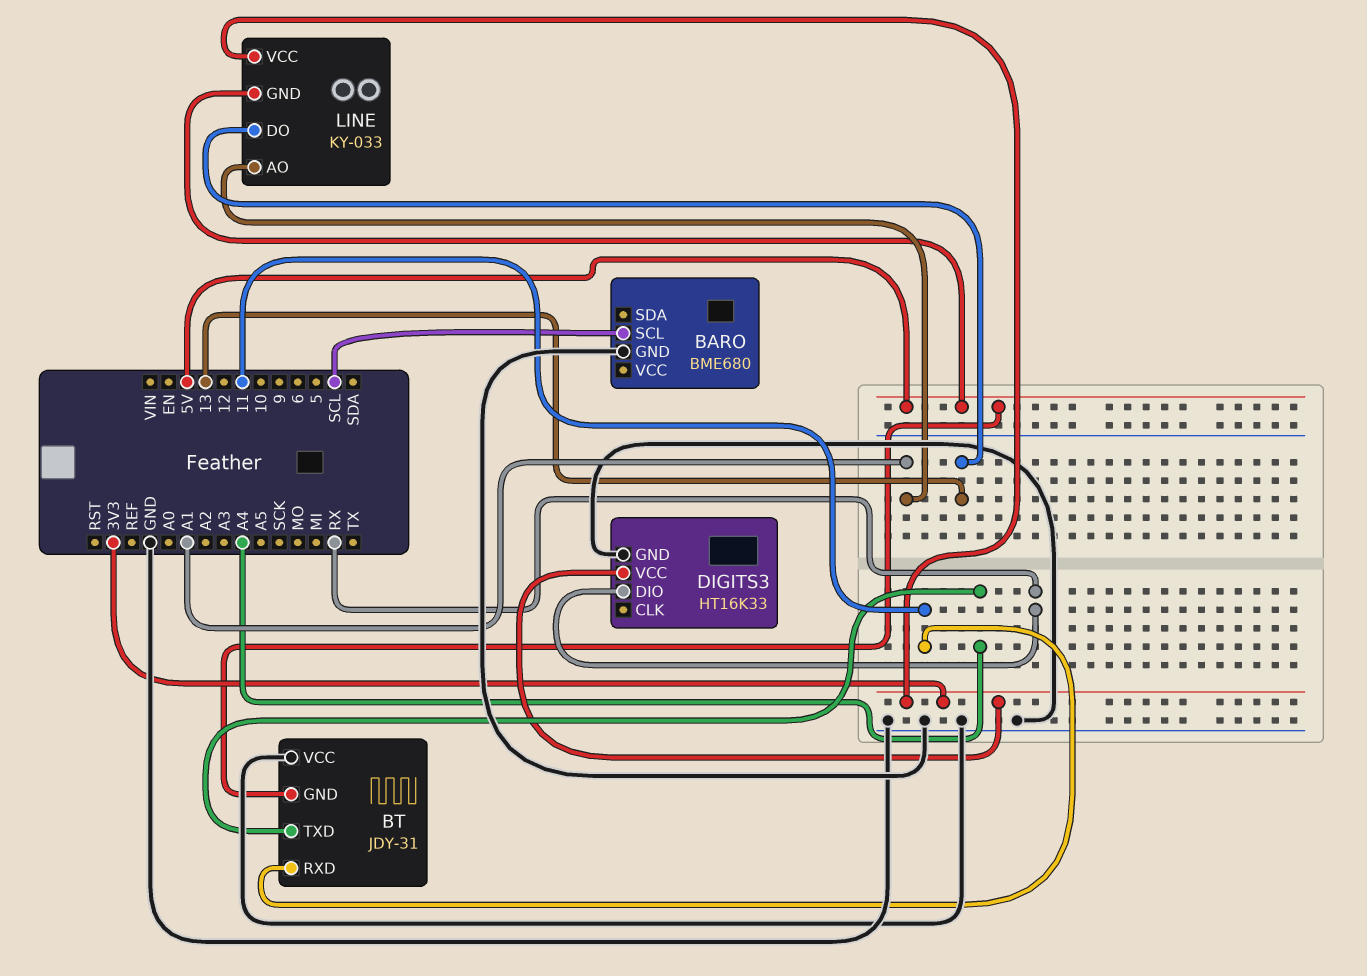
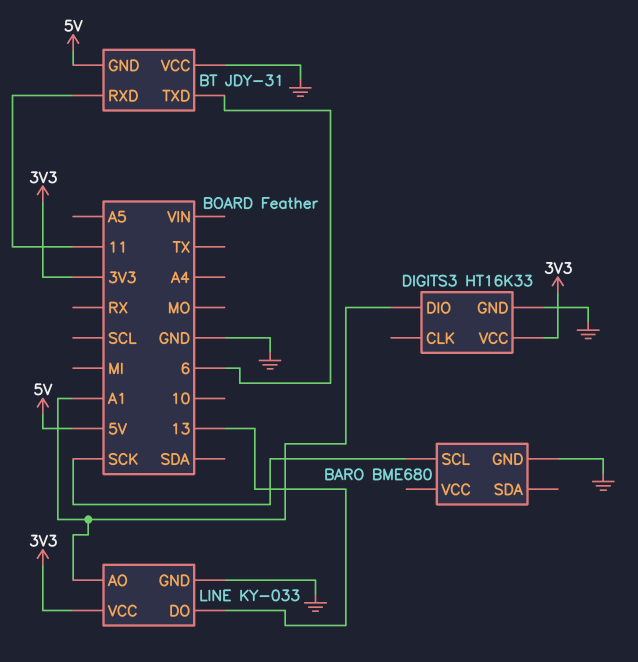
BARO pin SCL: SCL -> SCK
BT pin TXD: A4 -> 6
DIGITS3 pin DIO: RX -> A1
LINE pin GND: 5V -> GND

